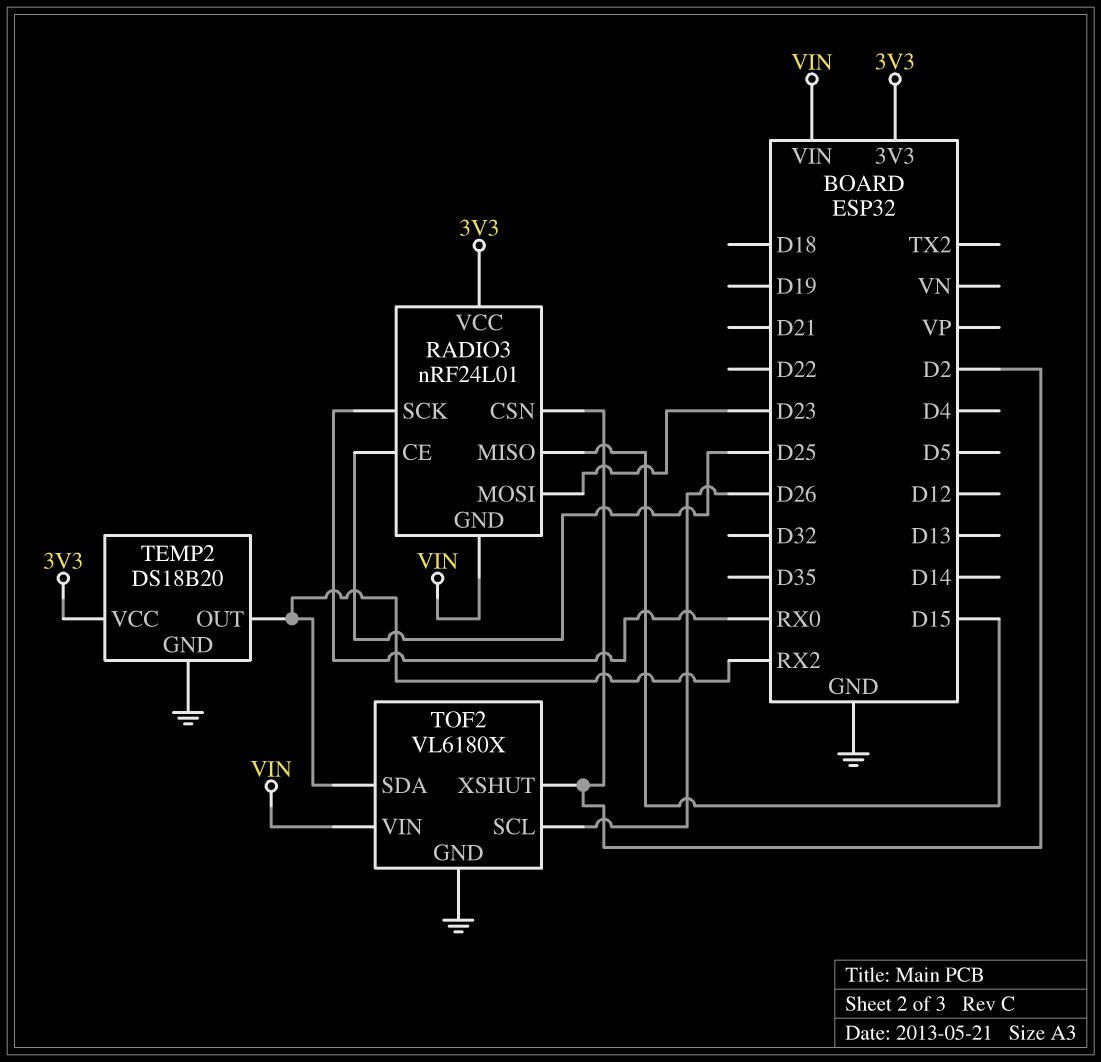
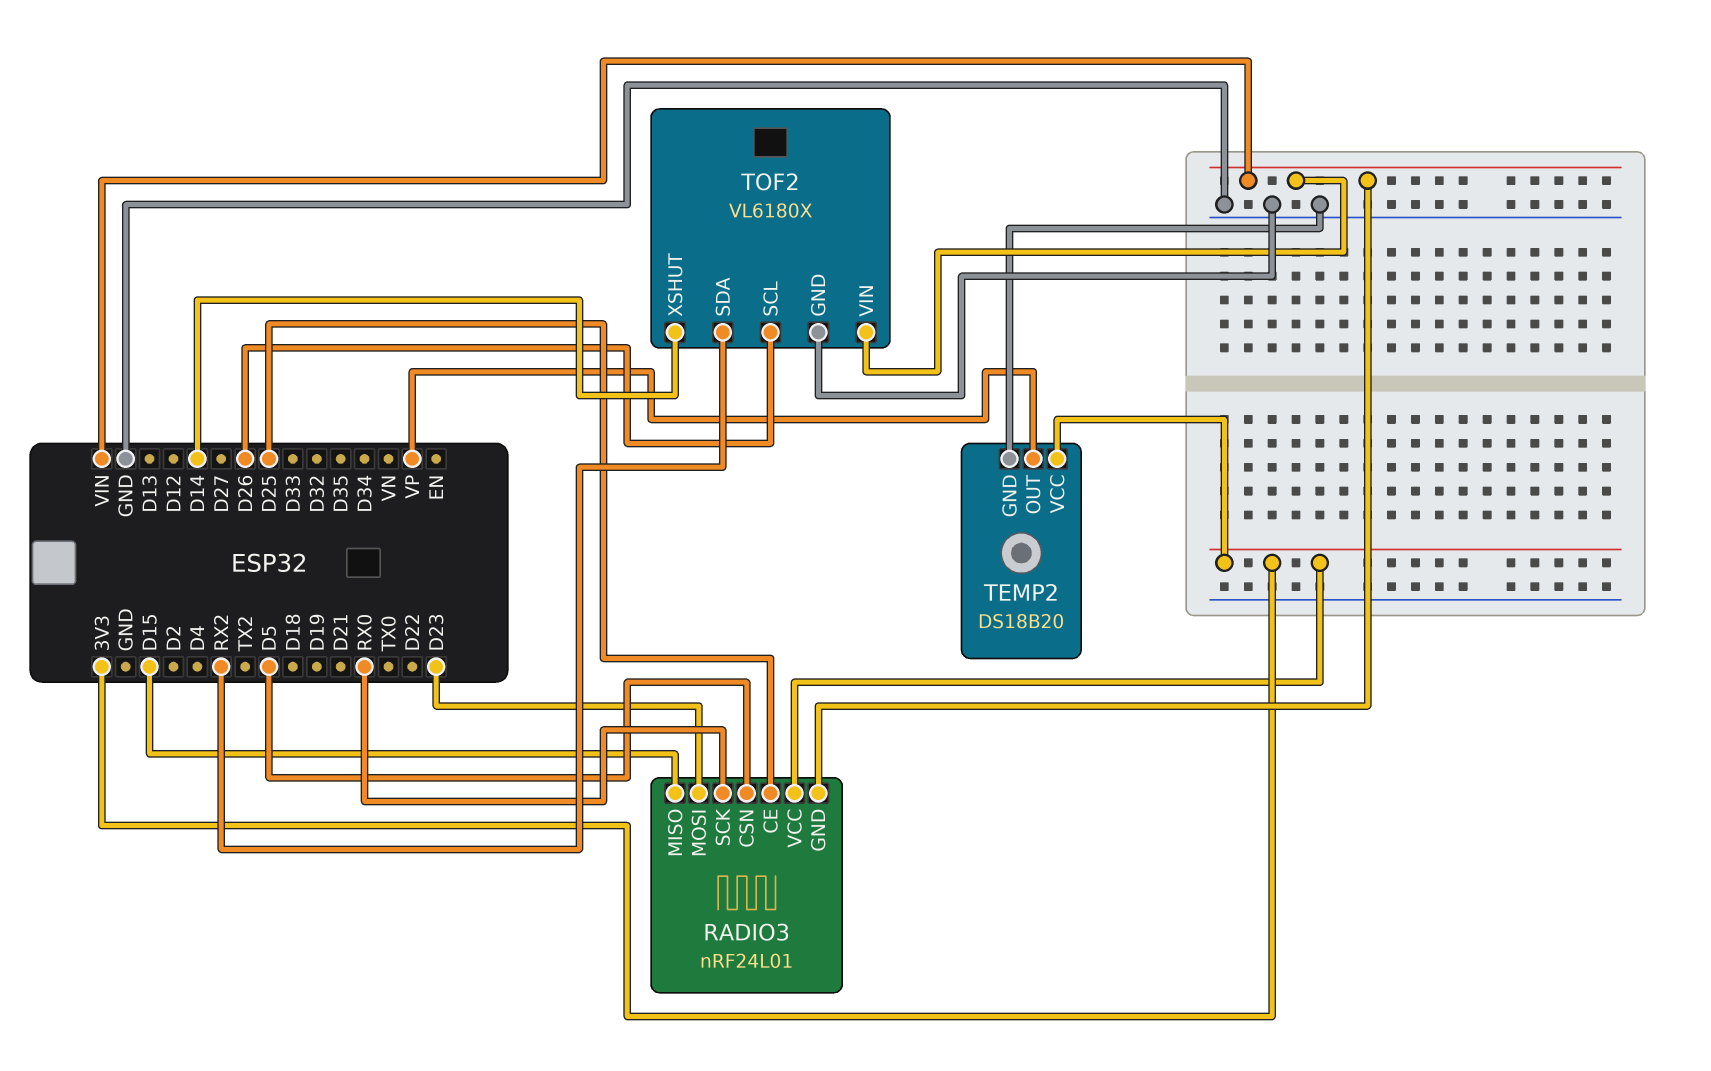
RADIO3 pin CSN: D2 -> D5
TEMP2 pin OUT: RX2 -> VP
TOF2 pin XSHUT: D2 -> D14

